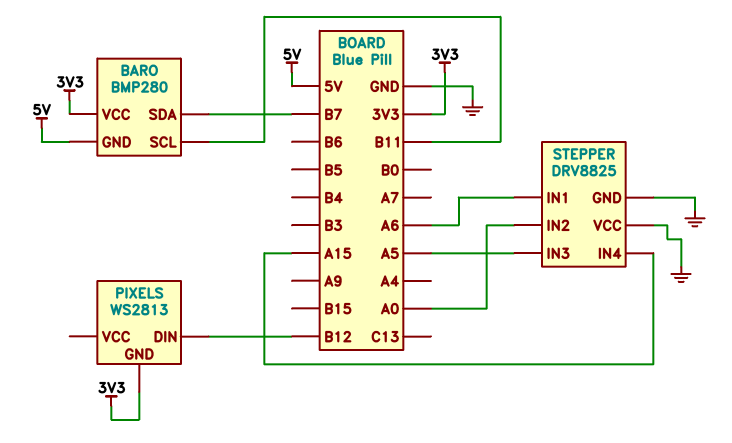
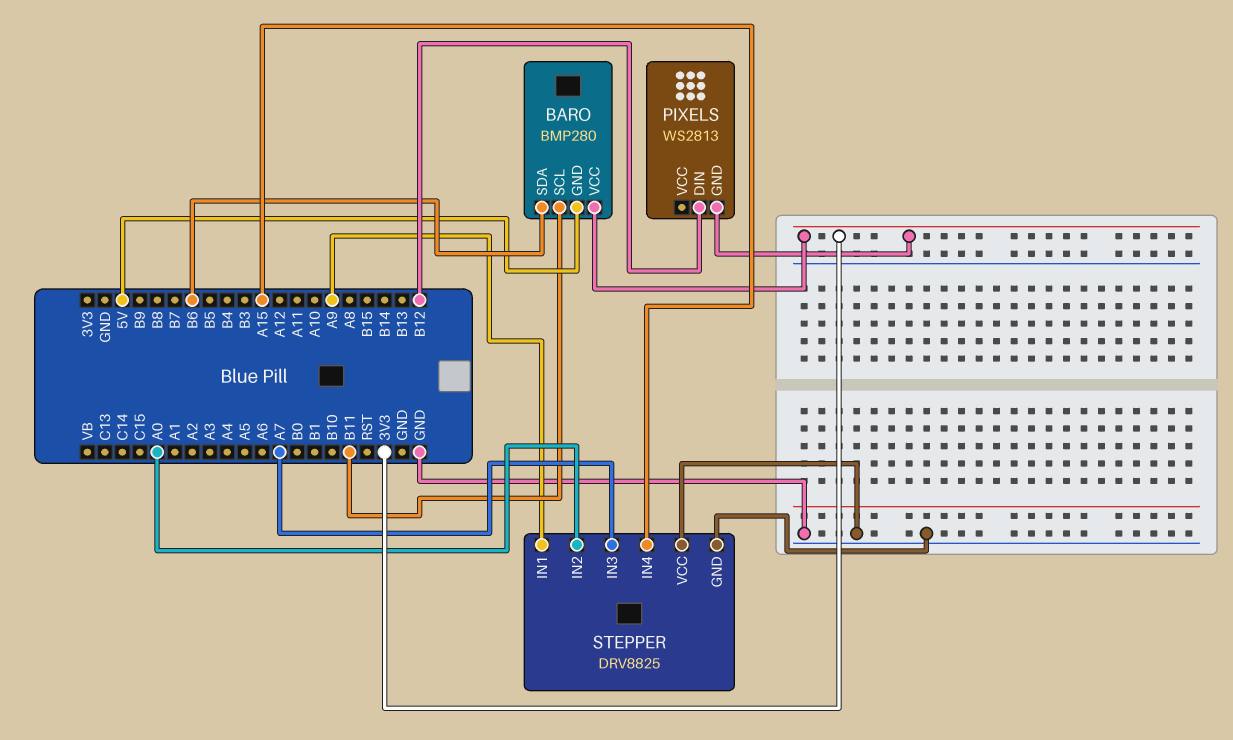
BARO pin SDA: B7 -> B6
STEPPER pin IN1: A6 -> A9
STEPPER pin IN3: A5 -> A7

